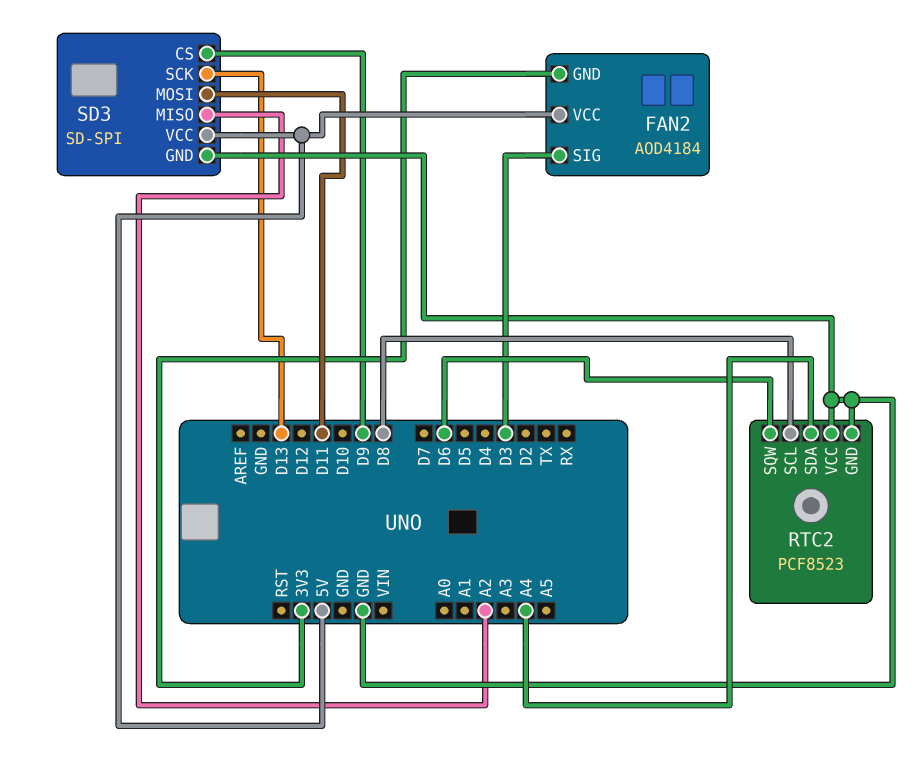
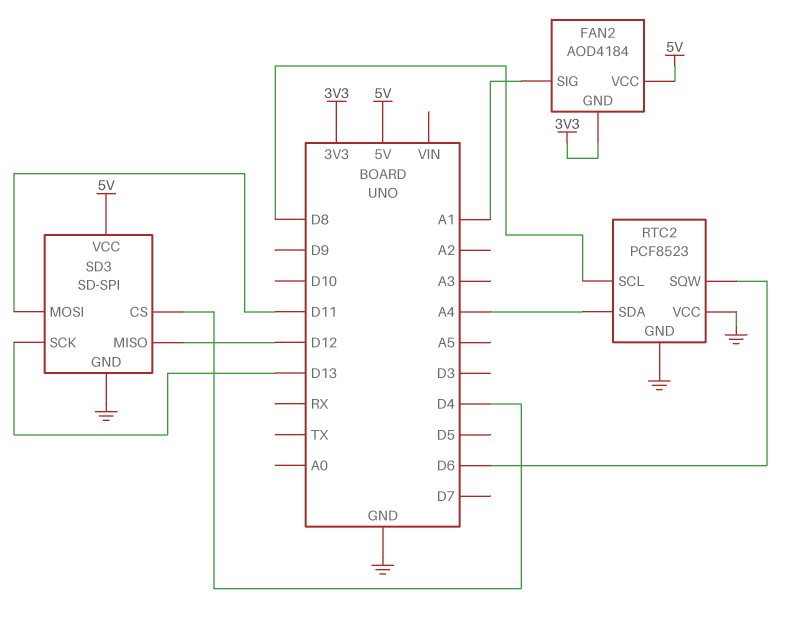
FAN2 pin SIG: D3 -> A1
SD3 pin CS: D9 -> D4
SD3 pin MISO: A2 -> D12

